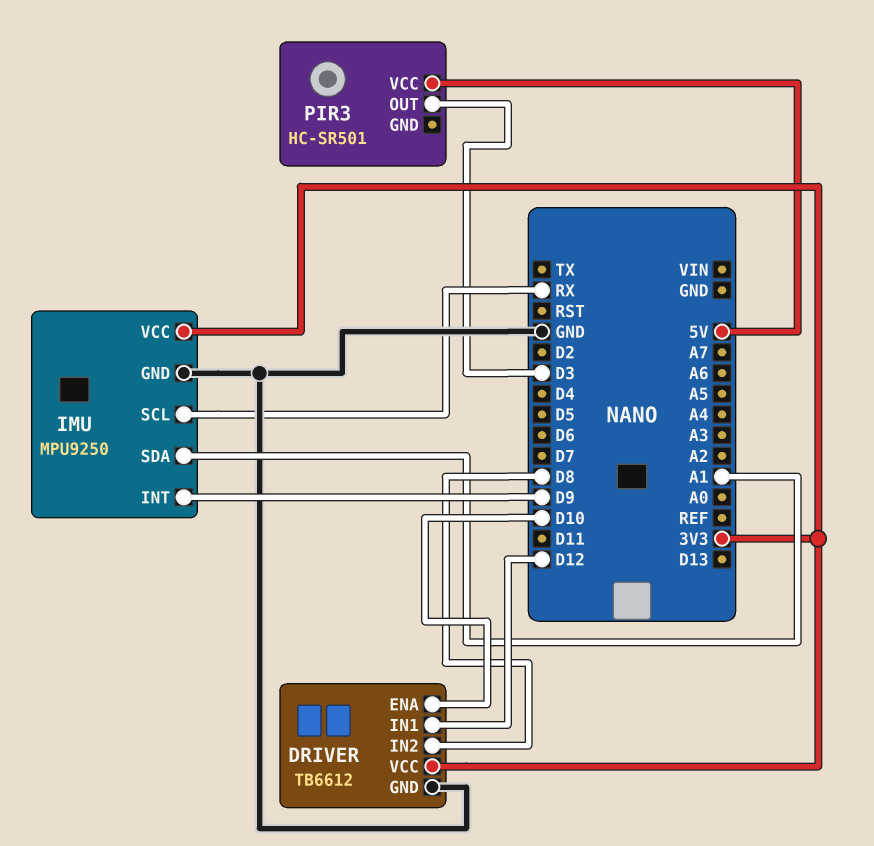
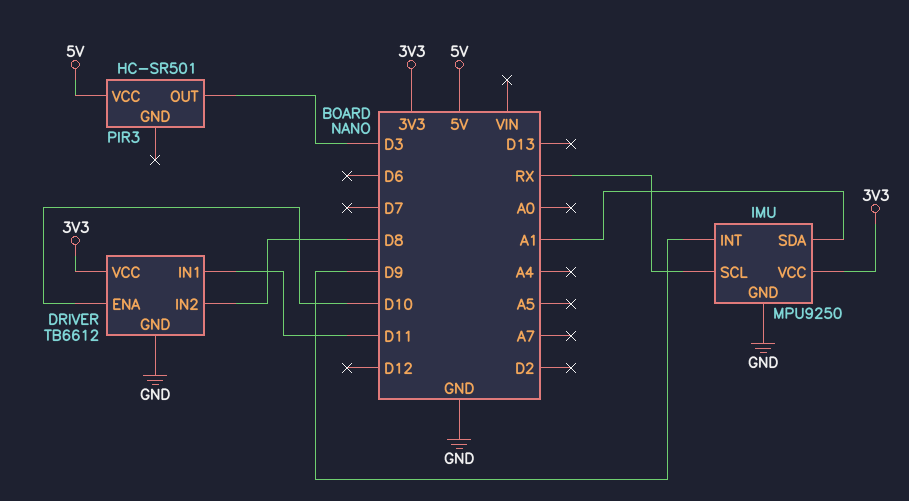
DRIVER pin IN1: D12 -> D11

